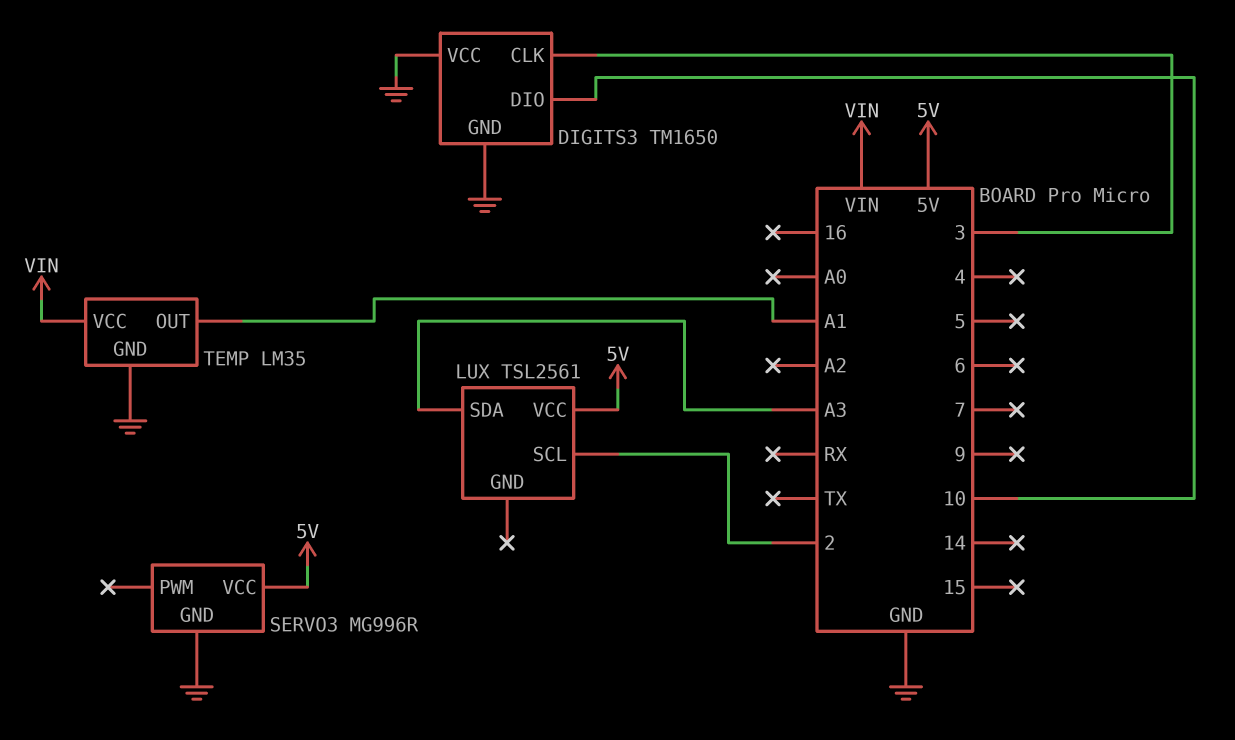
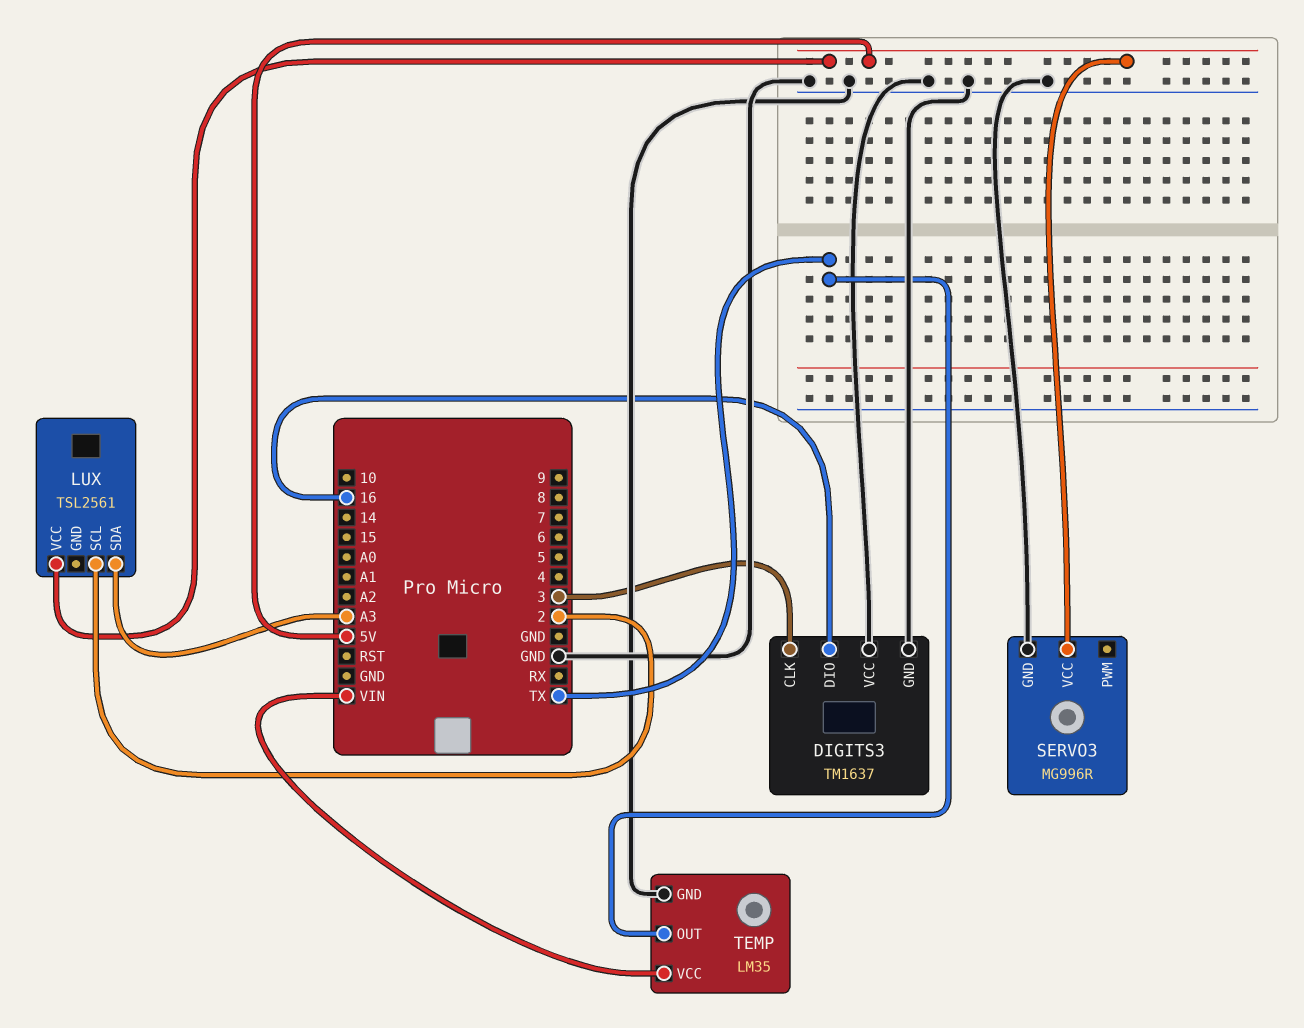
DIGITS3: TM1650 -> TM1637
DIGITS3 pin DIO: 10 -> 16
TEMP pin OUT: A1 -> TX

